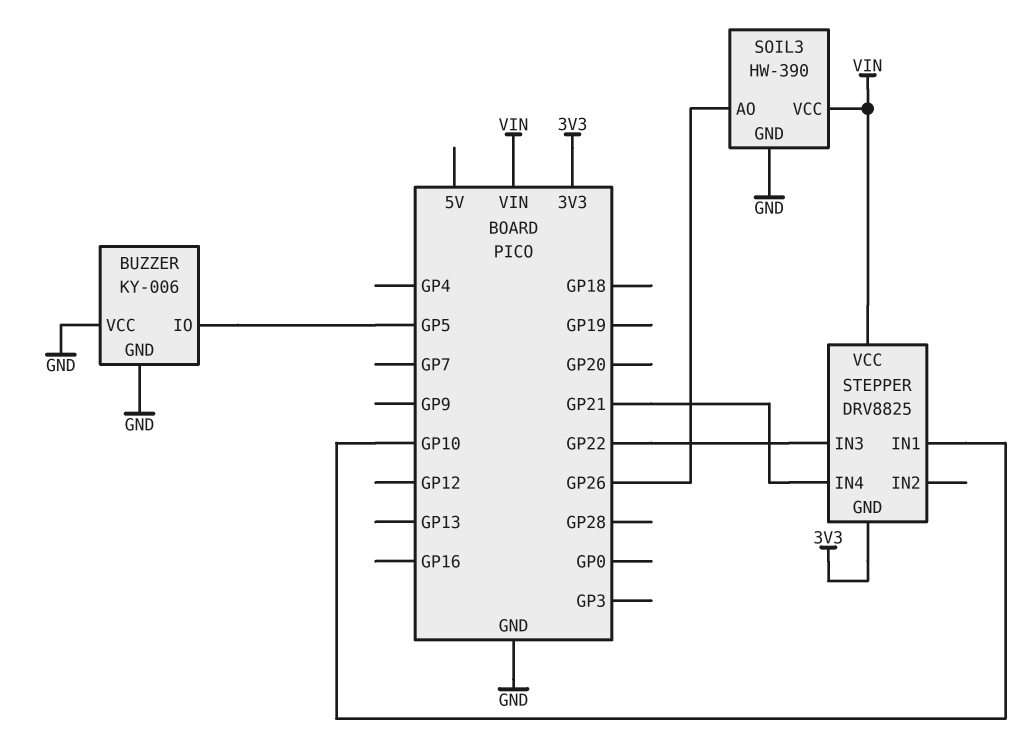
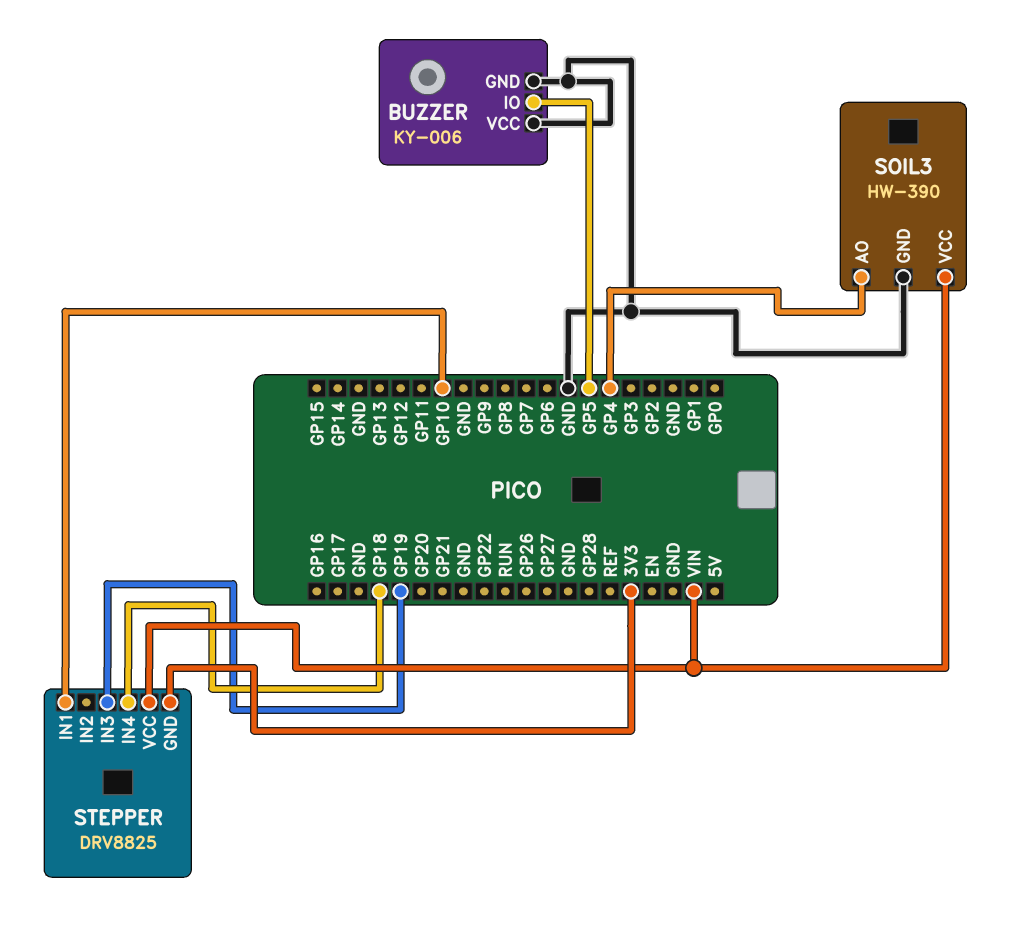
SOIL3 pin AO: GP26 -> GP4
STEPPER pin IN3: GP22 -> GP19
STEPPER pin IN4: GP21 -> GP18

